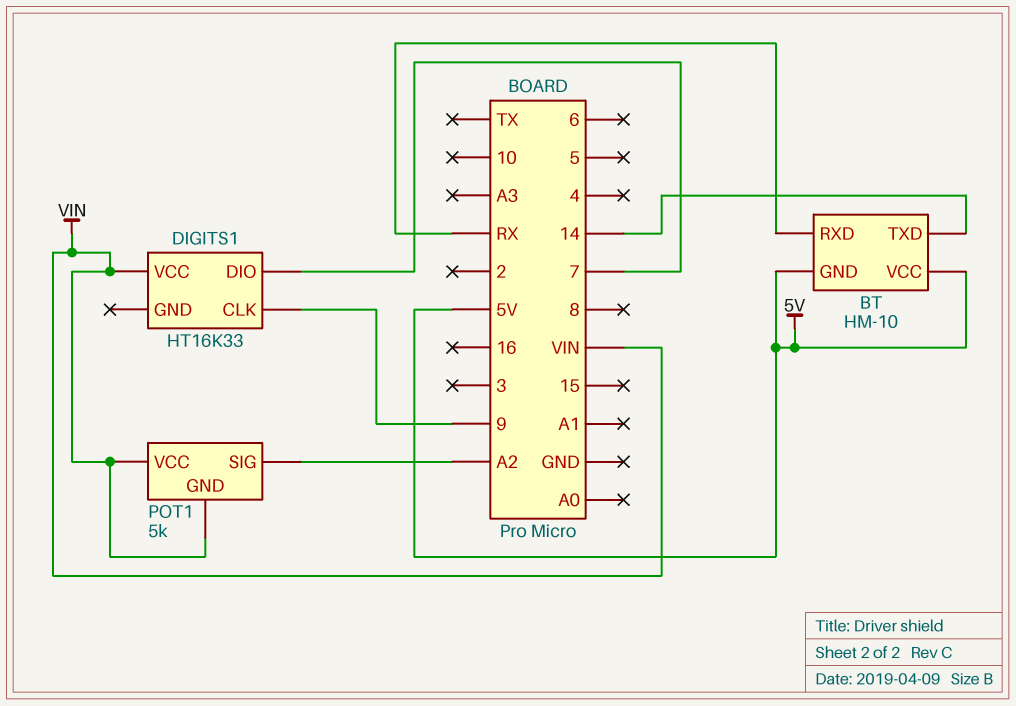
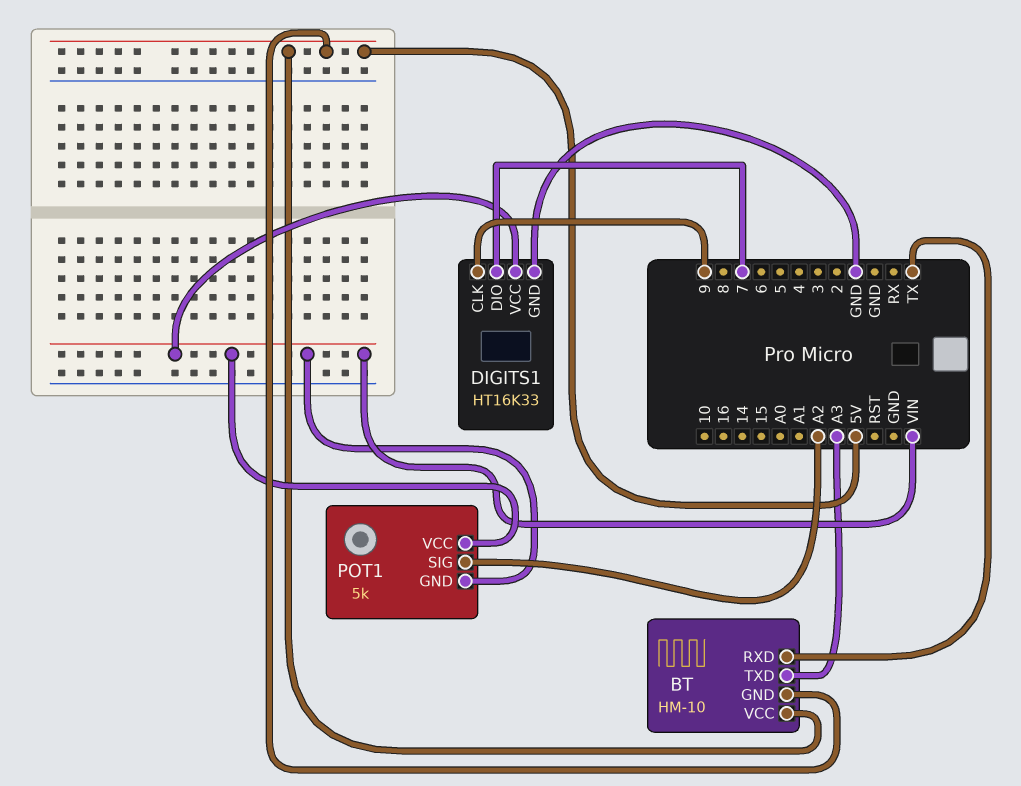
BT pin RXD: RX -> TX
BT pin TXD: 14 -> A3
DIGITS1 pin GND: none -> GND

